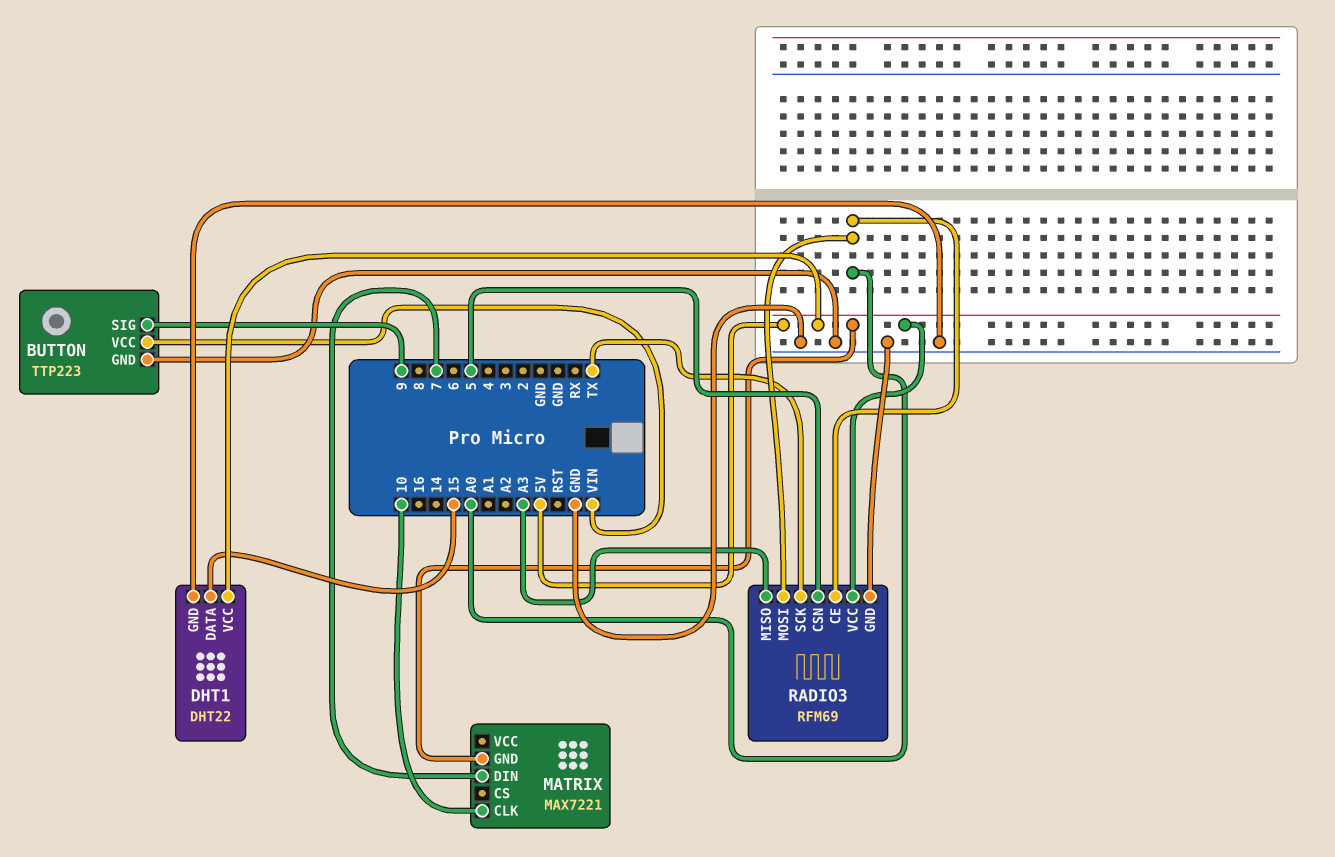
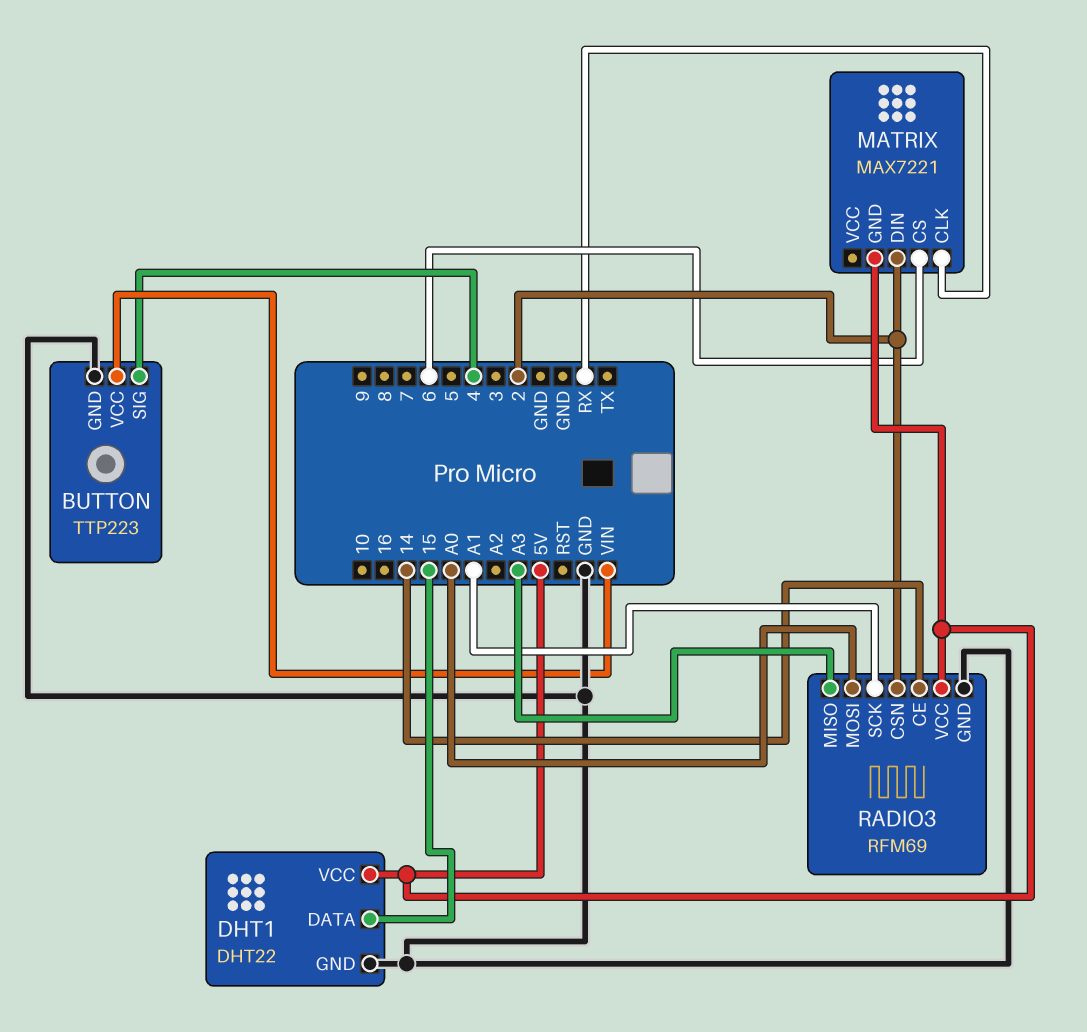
BUTTON pin SIG: 9 -> 4
MATRIX pin CLK: 10 -> RX
MATRIX pin CS: none -> 6
MATRIX pin DIN: 7 -> 2
RADIO3 pin CE: A0 -> 14
RADIO3 pin CSN: 5 -> 2
RADIO3 pin SCK: TX -> A1

